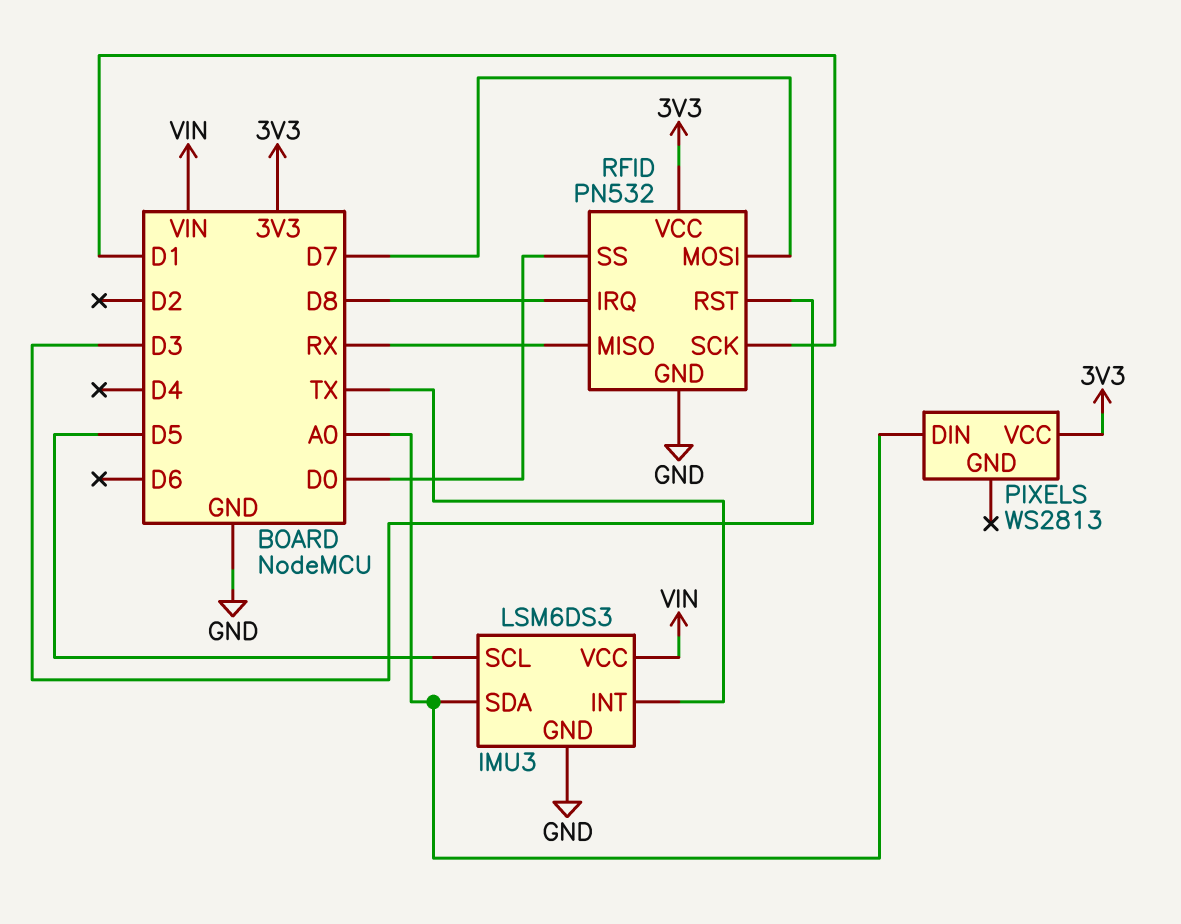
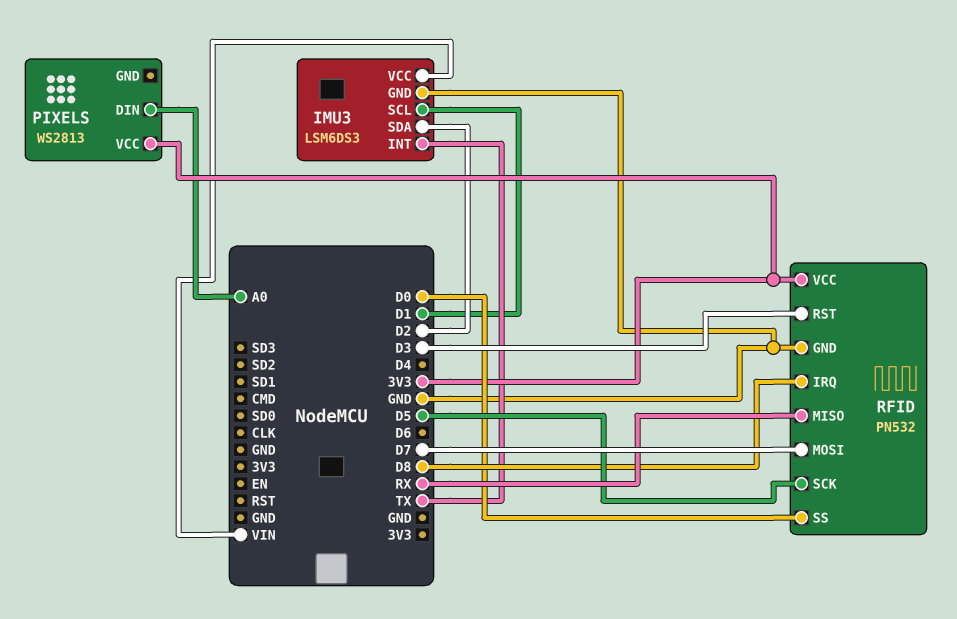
IMU3 pin SCL: D5 -> D1
IMU3 pin SDA: A0 -> D2
RFID pin SCK: D1 -> D5

